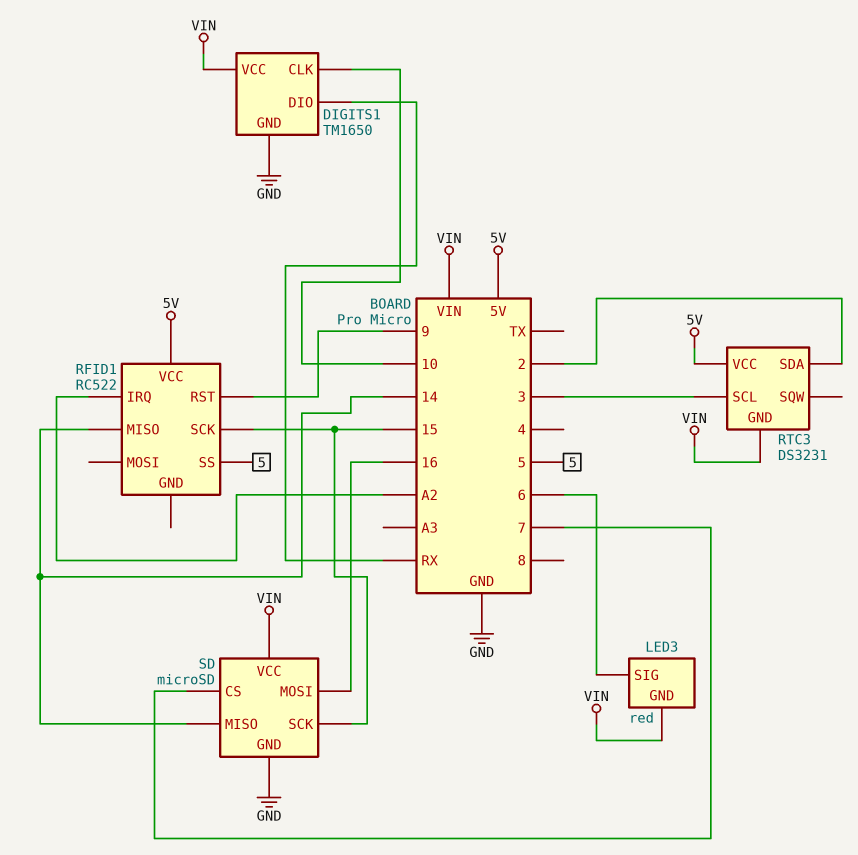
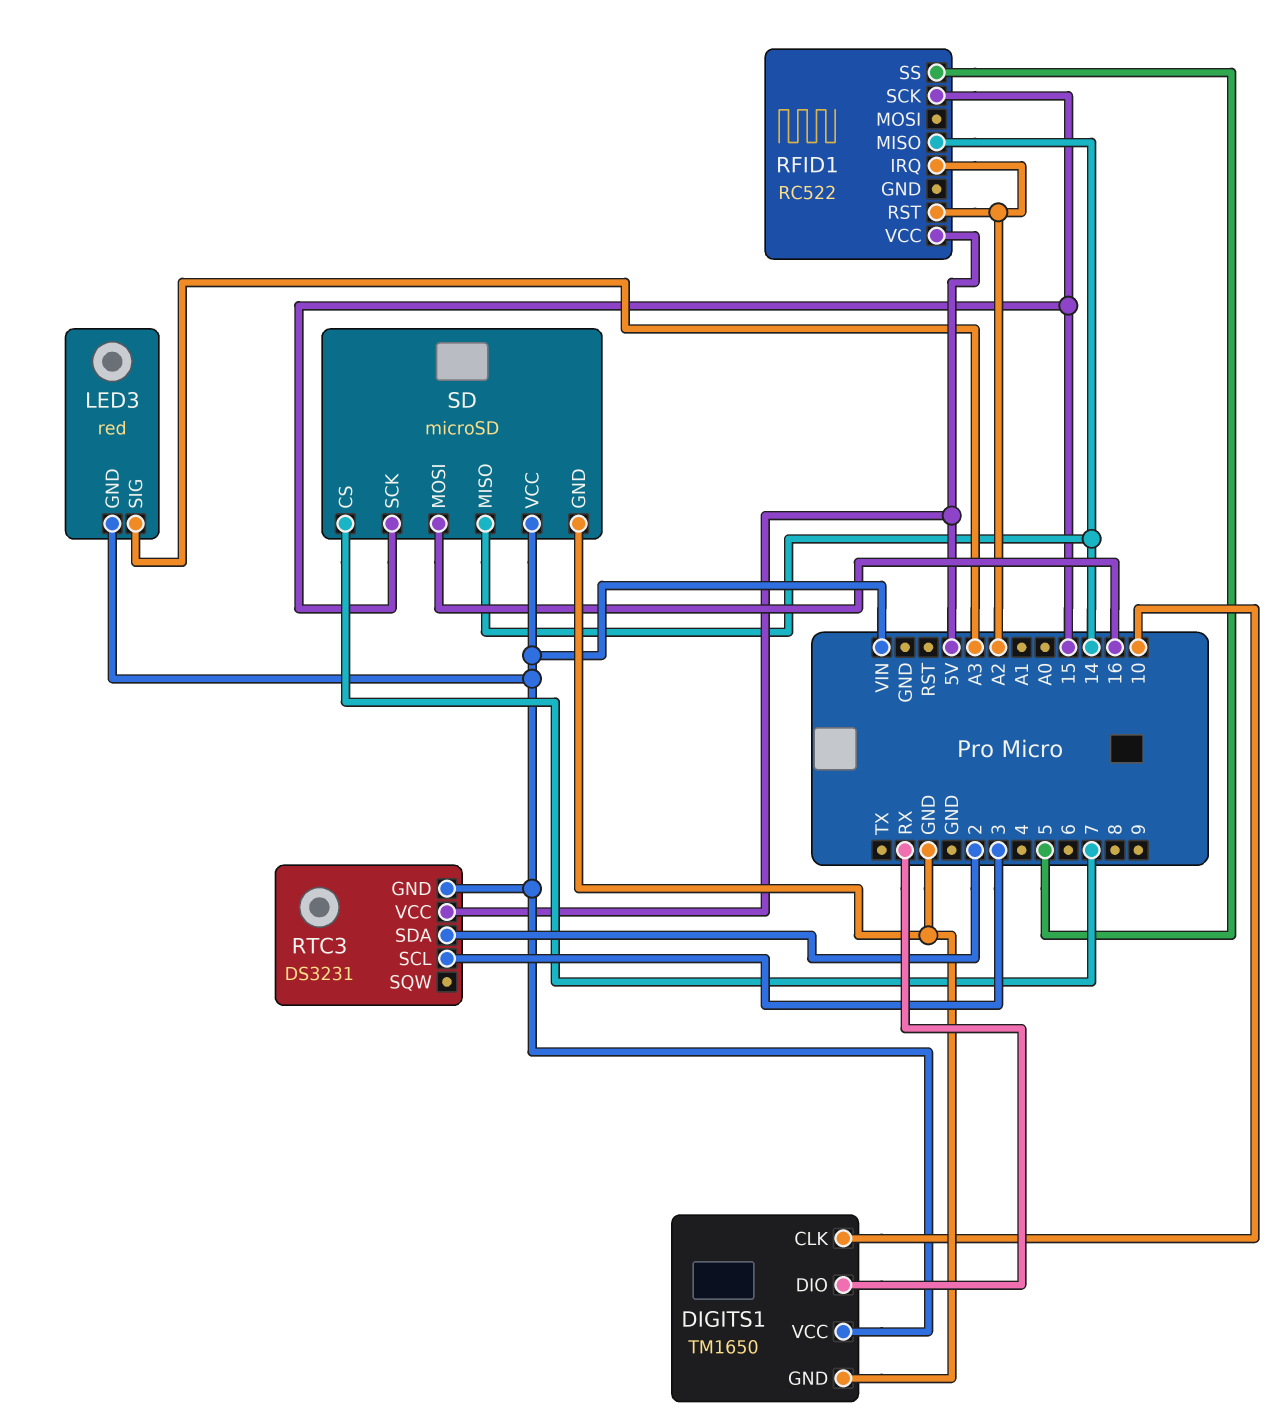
LED3 pin SIG: 6 -> A3
RFID1 pin RST: 9 -> A2

